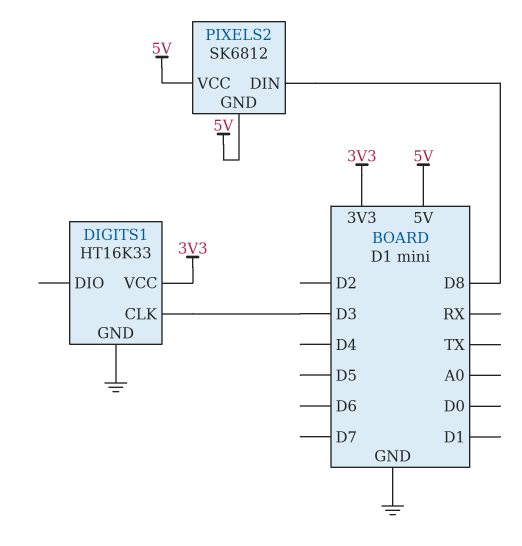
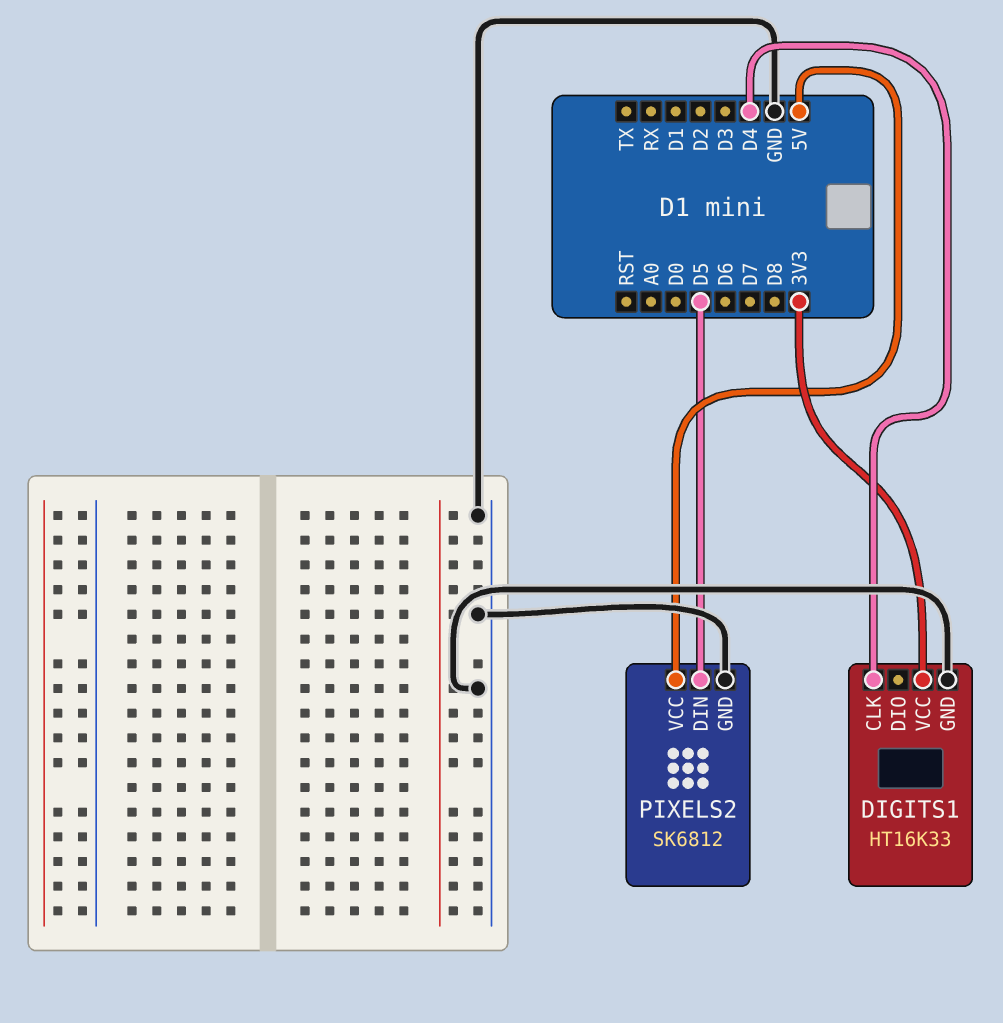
DIGITS1 pin CLK: D3 -> D4
PIXELS2 pin DIN: D8 -> D5
PIXELS2 pin GND: 5V -> GND

